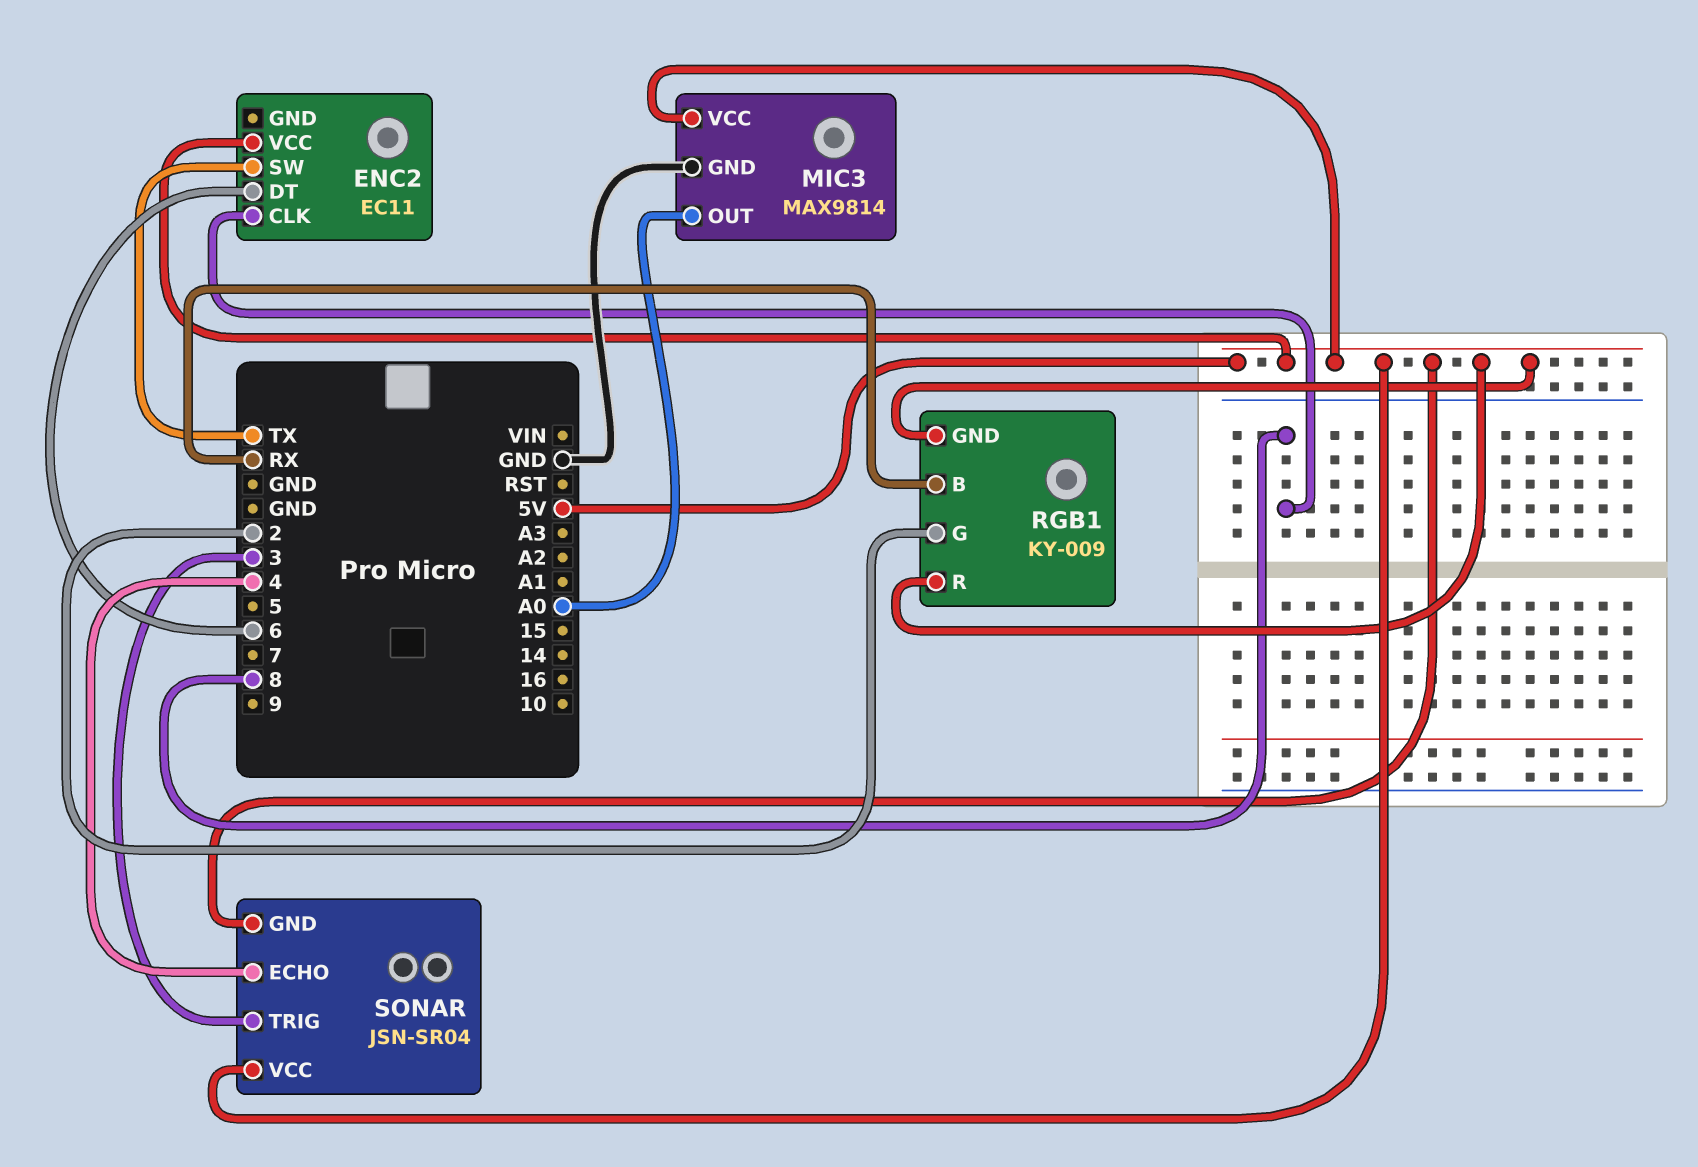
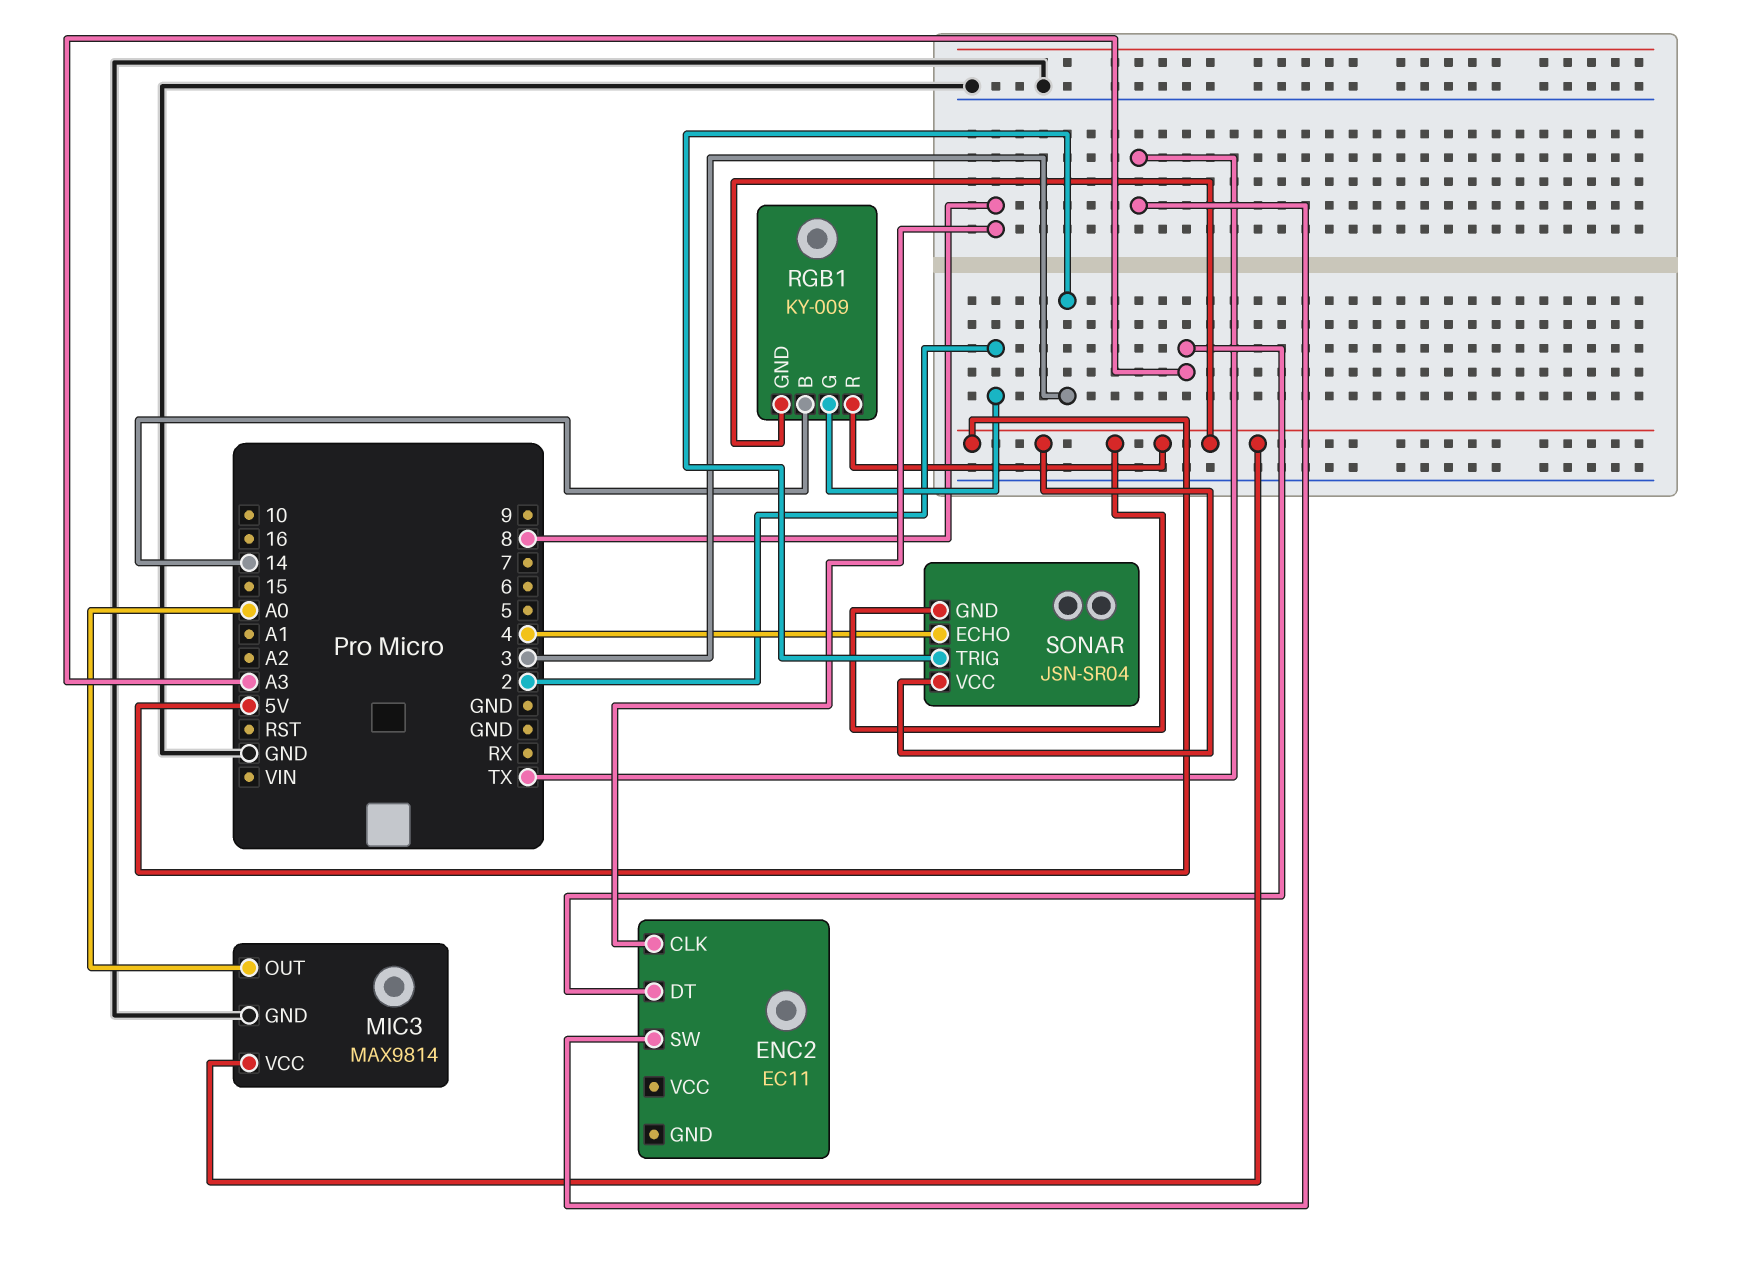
ENC2 pin DT: 6 -> A3
ENC2 pin VCC: 5V -> none
RGB1 pin B: RX -> 14

